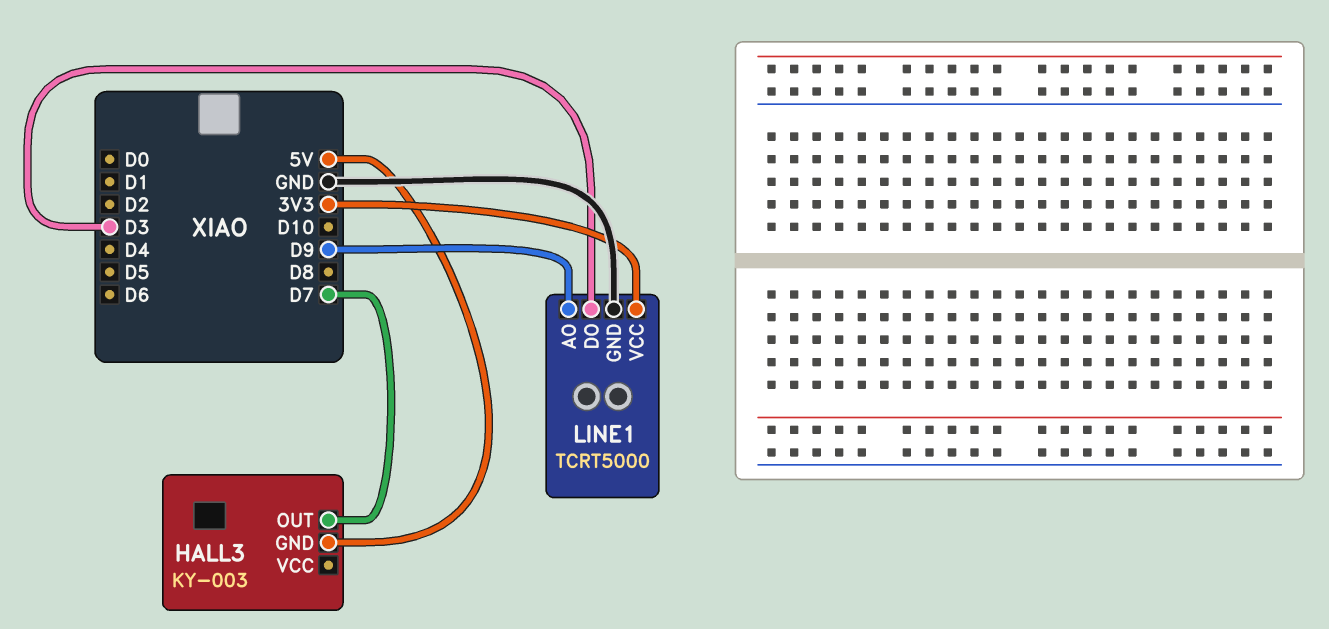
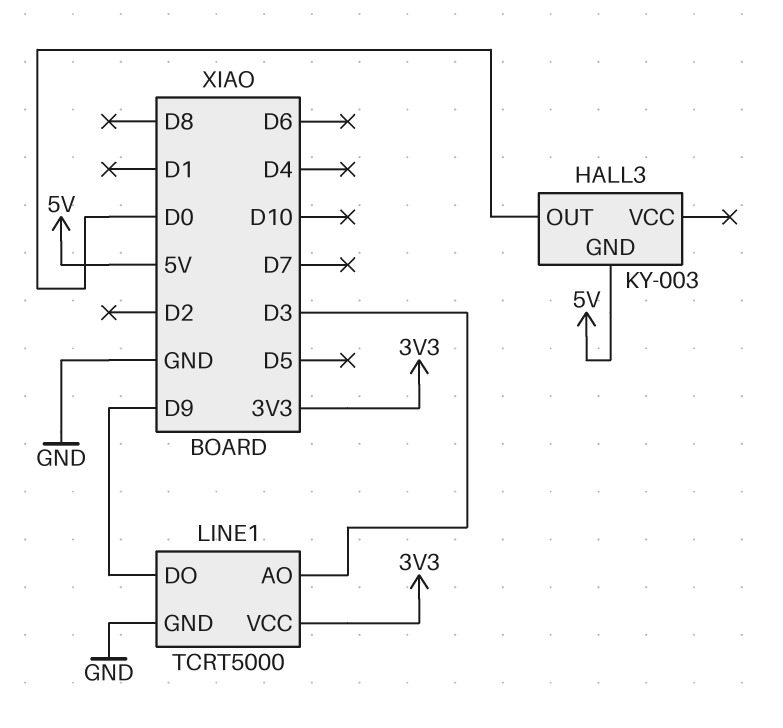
HALL3 pin OUT: D7 -> D0
LINE1 pin AO: D9 -> D3
LINE1 pin DO: D3 -> D9

